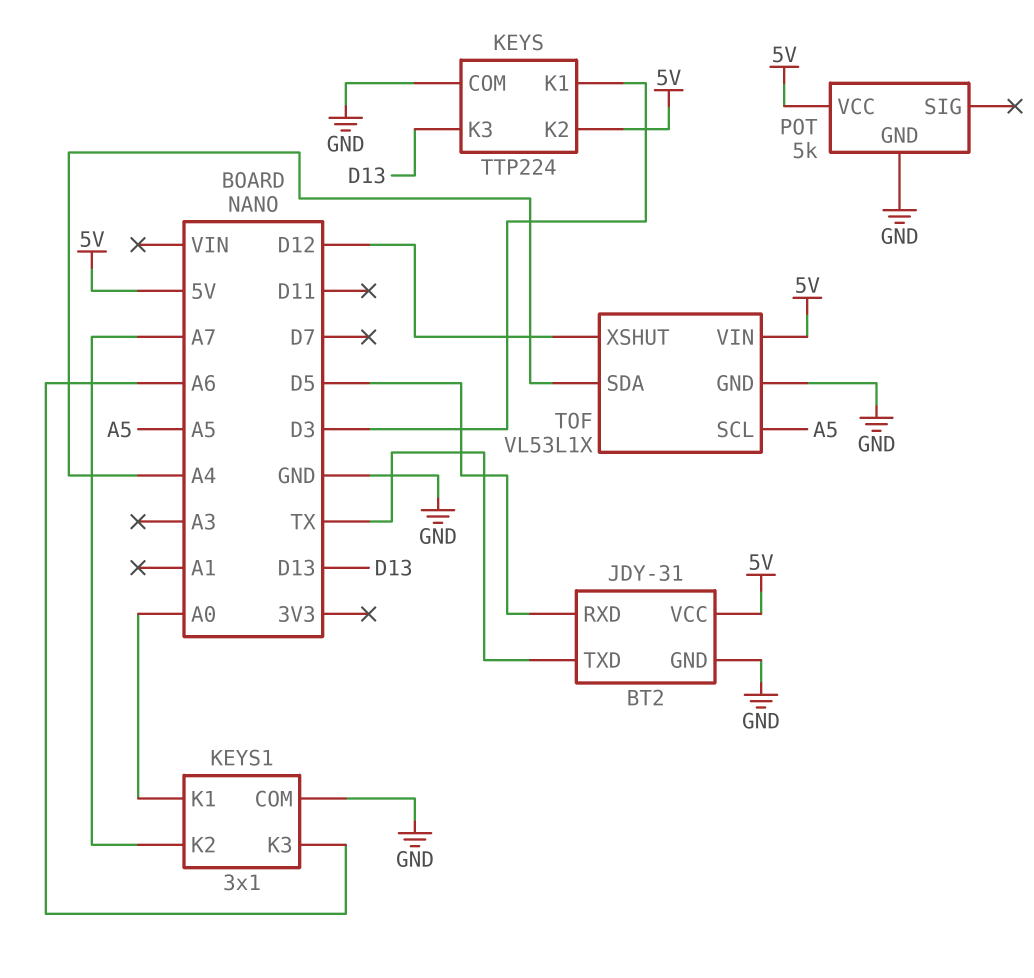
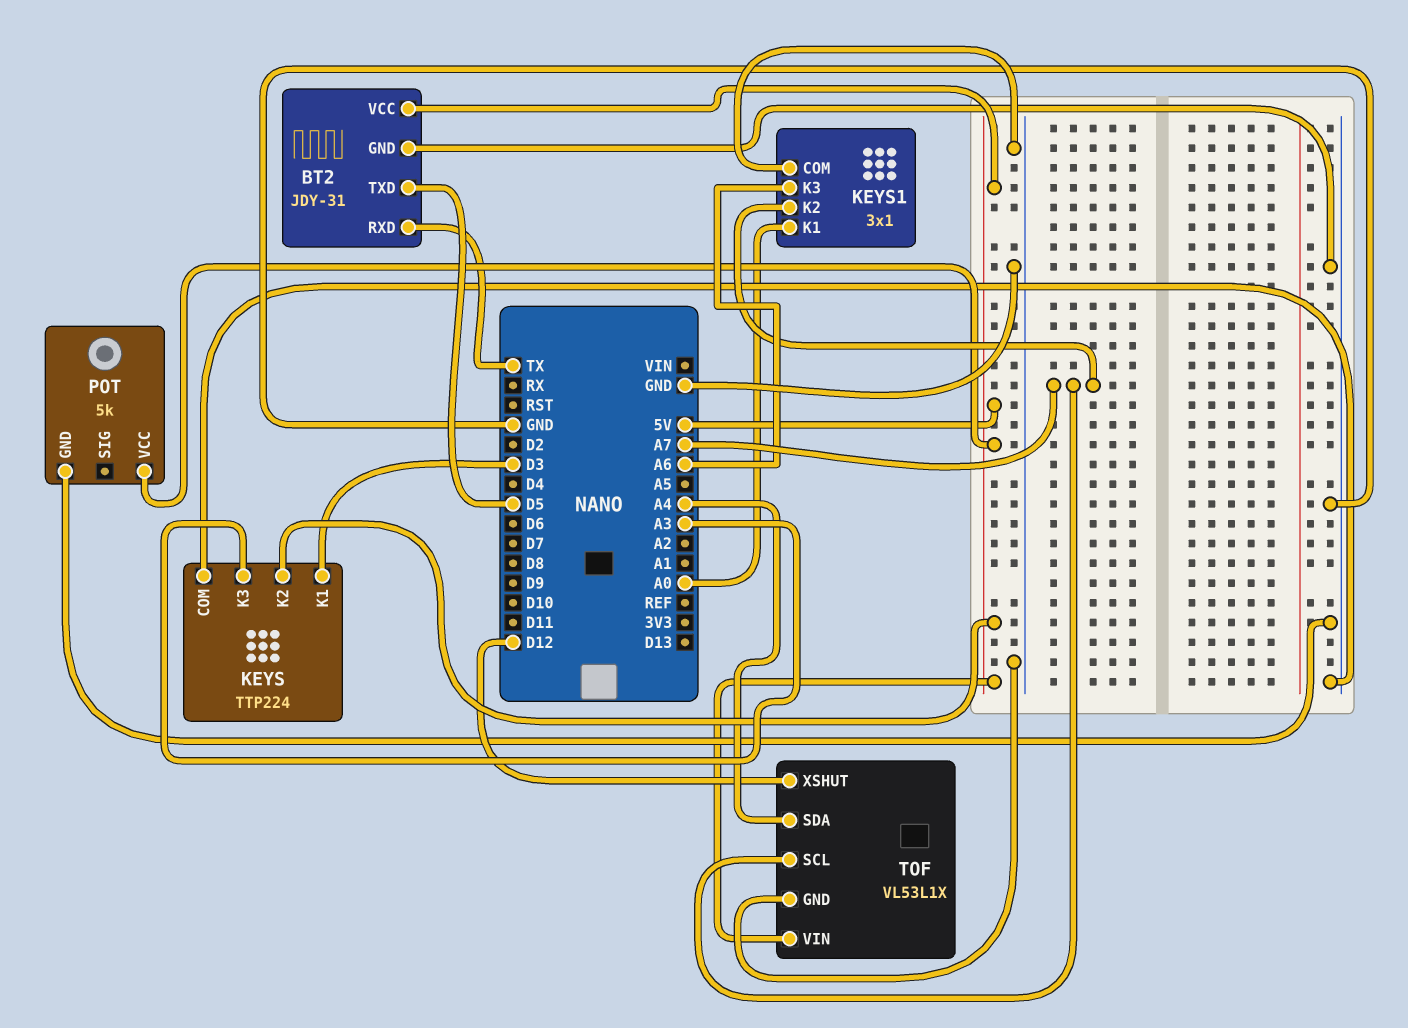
BT2 pin RXD: D5 -> TX
BT2 pin TXD: TX -> D5
KEYS pin K3: D13 -> A3
TOF pin SCL: A5 -> A7

